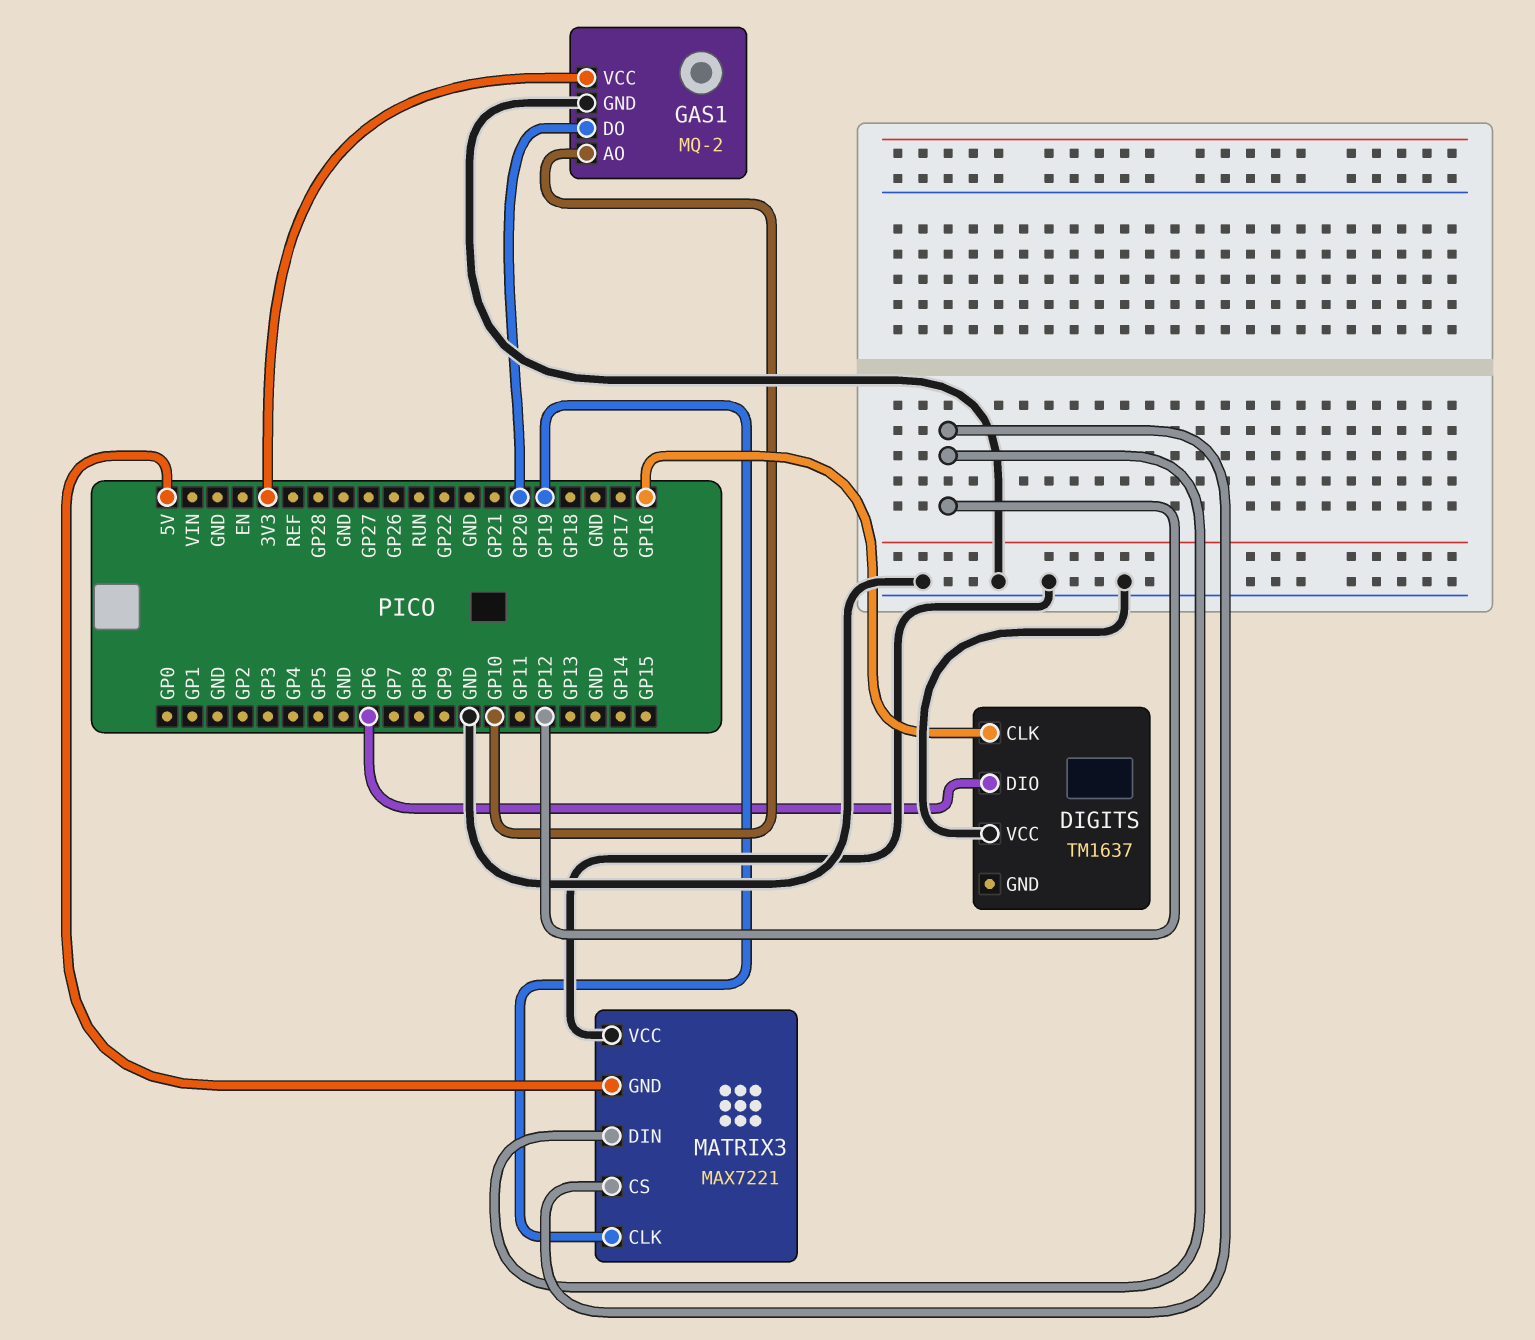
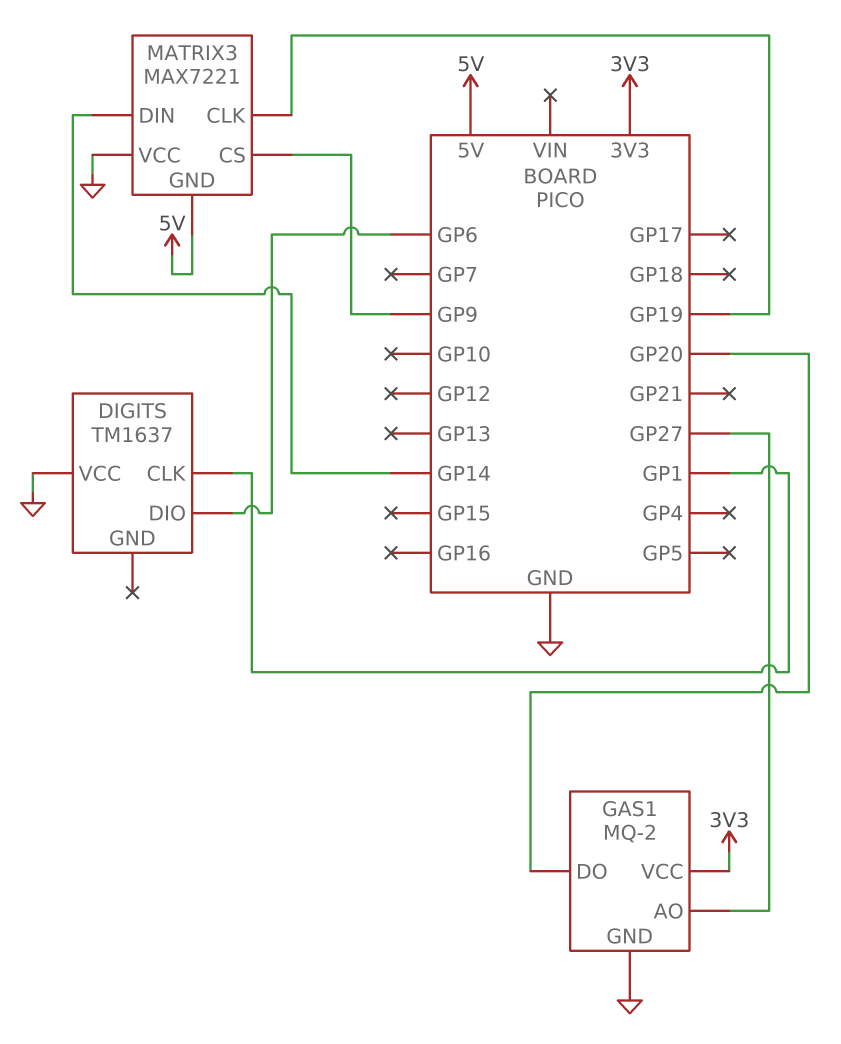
DIGITS pin CLK: GP16 -> GP1
GAS1 pin AO: GP10 -> GP27
MATRIX3 pin CS: GP12 -> GP9
MATRIX3 pin DIN: GP12 -> GP14

